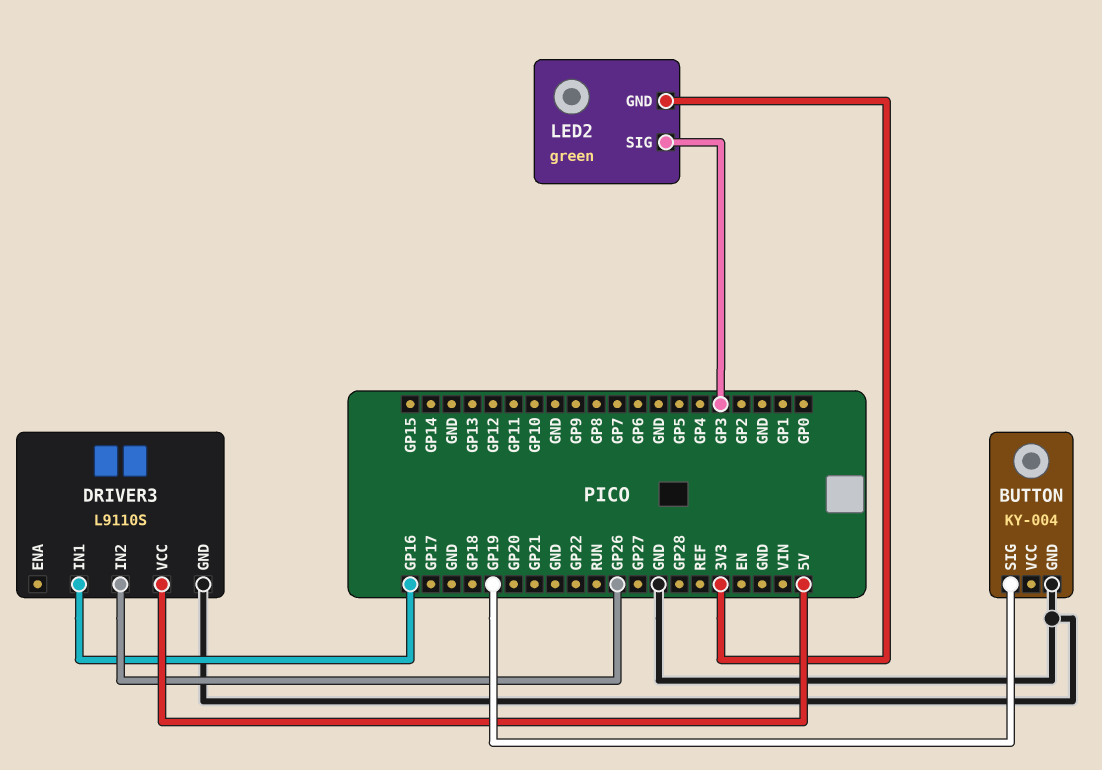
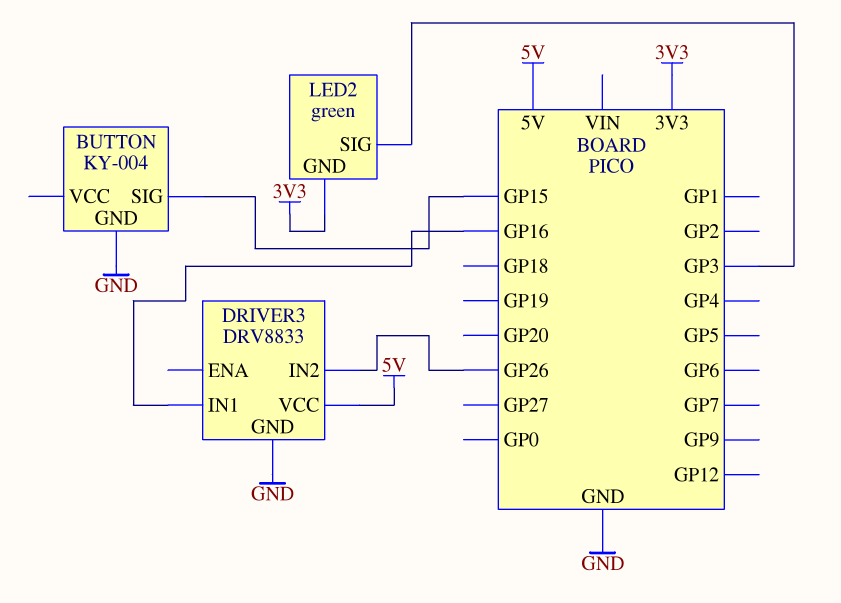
BUTTON pin SIG: GP19 -> GP15
DRIVER3: L9110S -> DRV8833

